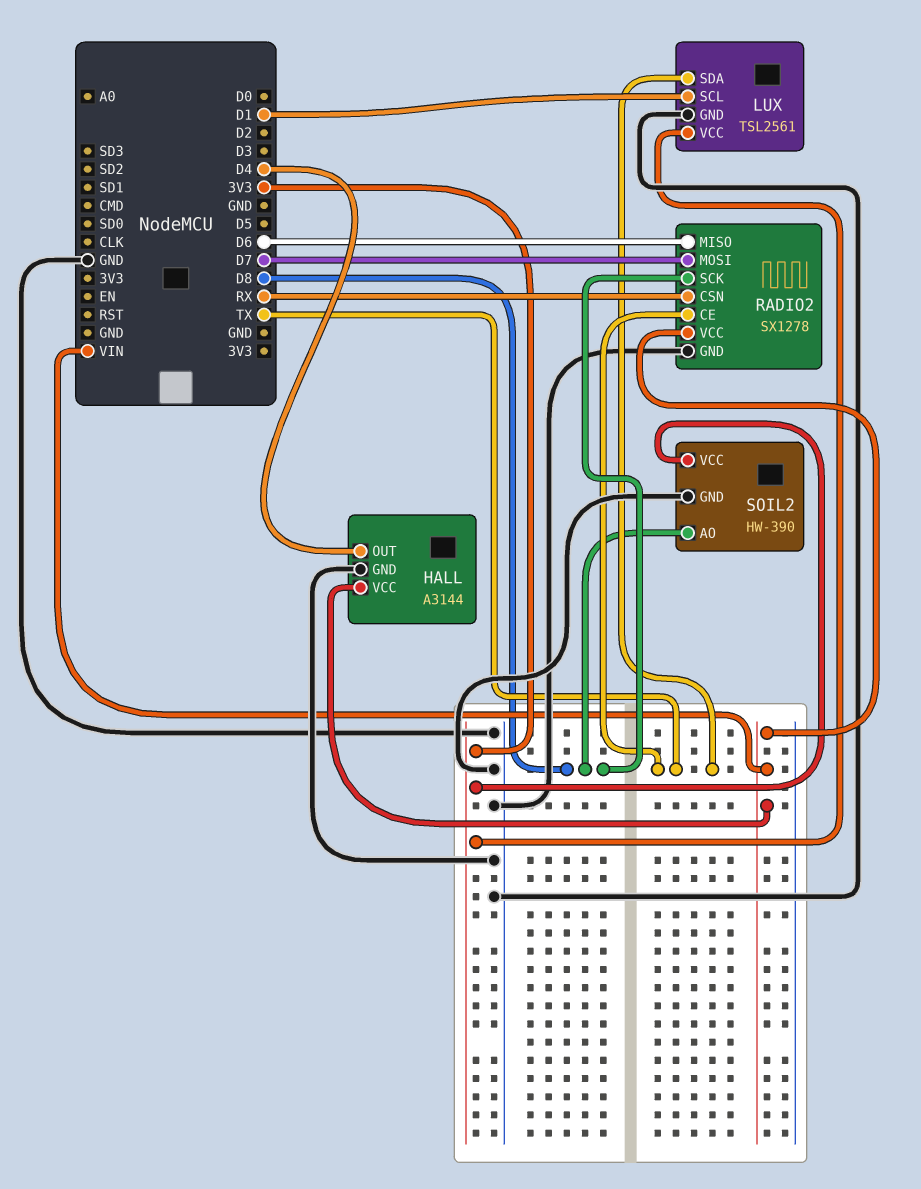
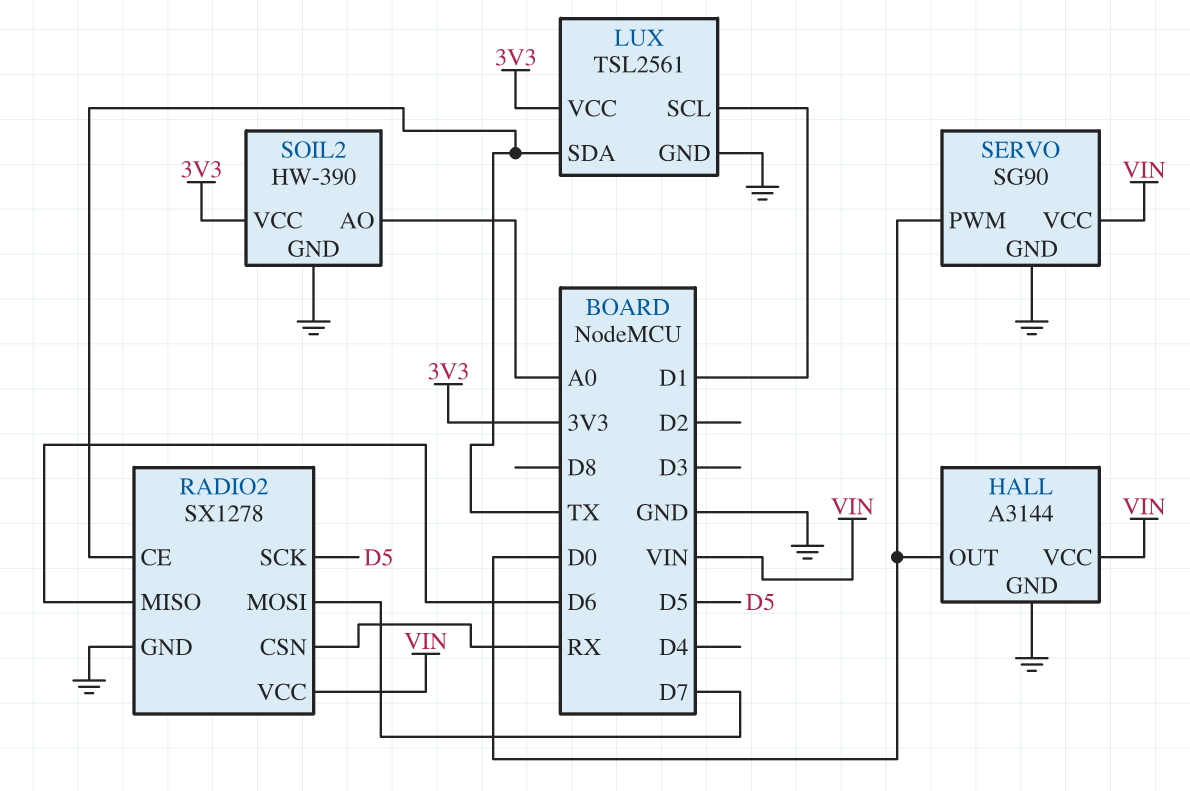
HALL pin OUT: D4 -> D0
RADIO2 pin SCK: D8 -> D5
SERVO: none -> SG90
SERVO pin GND: none -> GND
SERVO pin PWM: none -> D0
SERVO pin VCC: none -> VIN
SOIL2 pin AO: D8 -> A0

